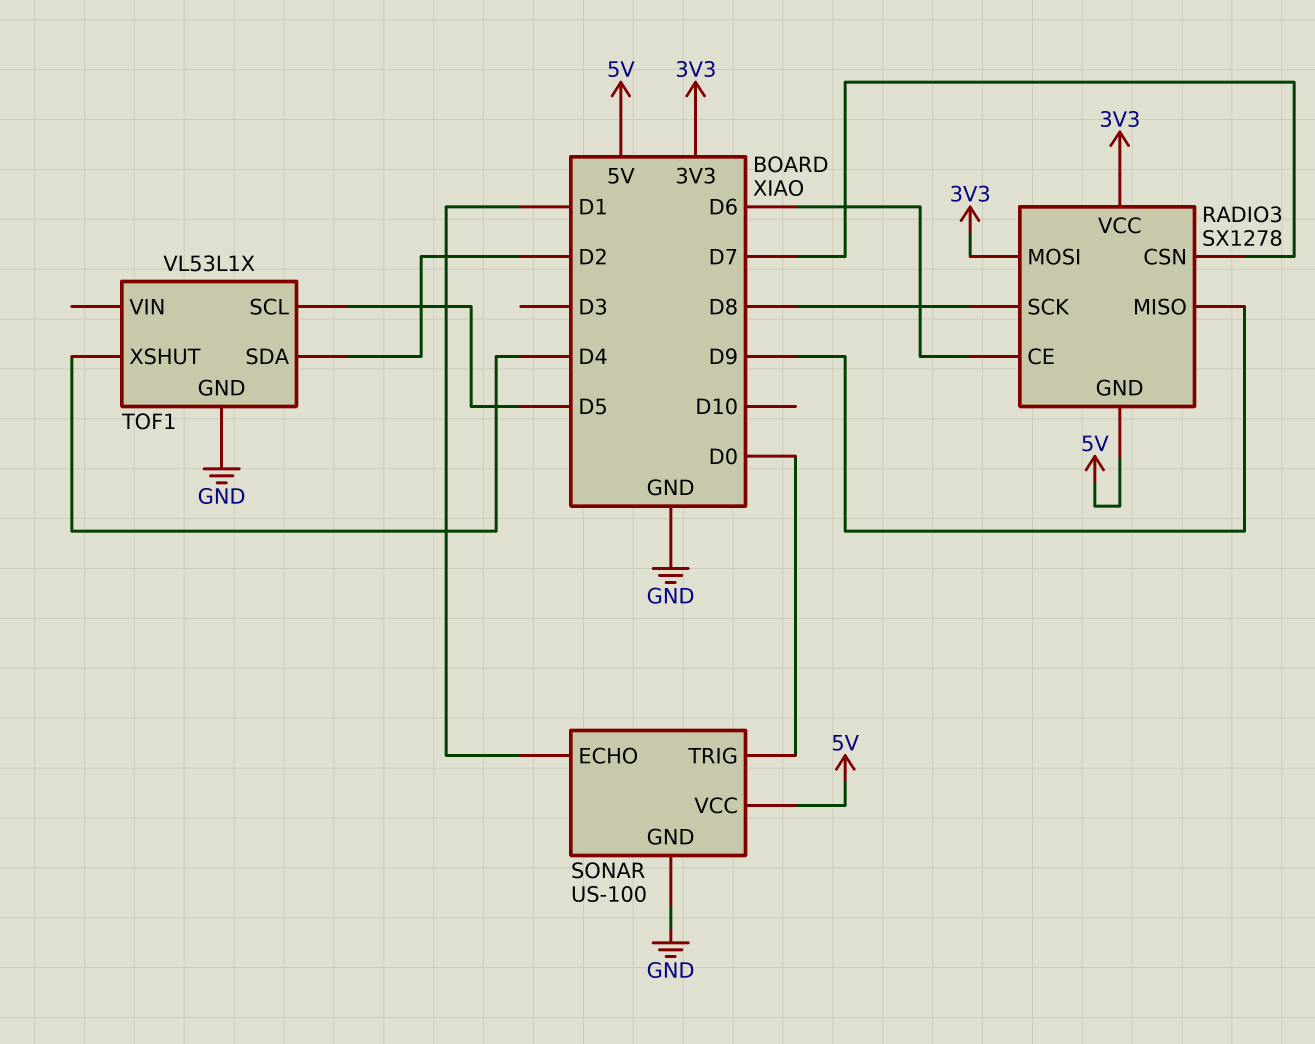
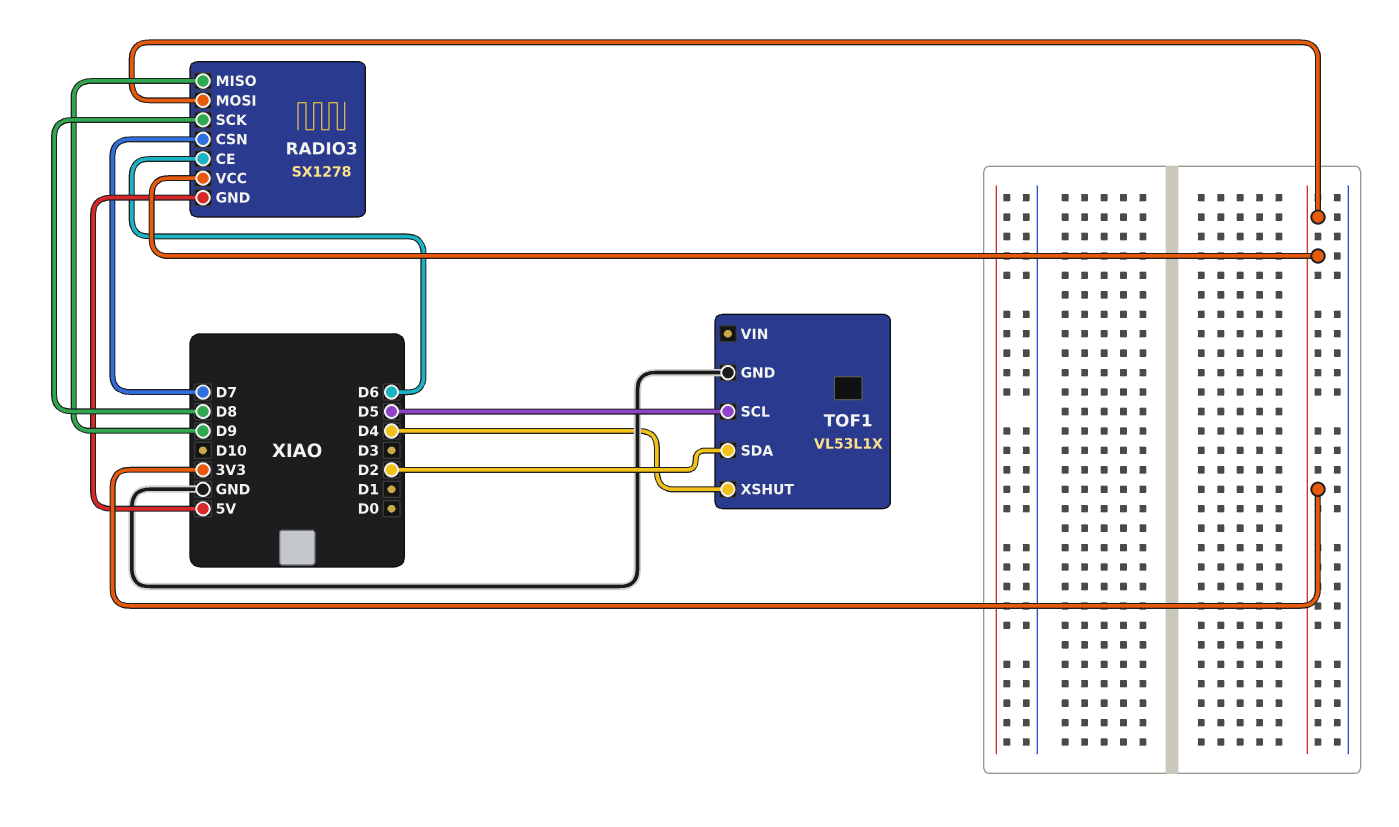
SONAR: US-100 -> none
SONAR pin ECHO: D1 -> none
SONAR pin GND: GND -> none
SONAR pin TRIG: D0 -> none
SONAR pin VCC: 5V -> none

